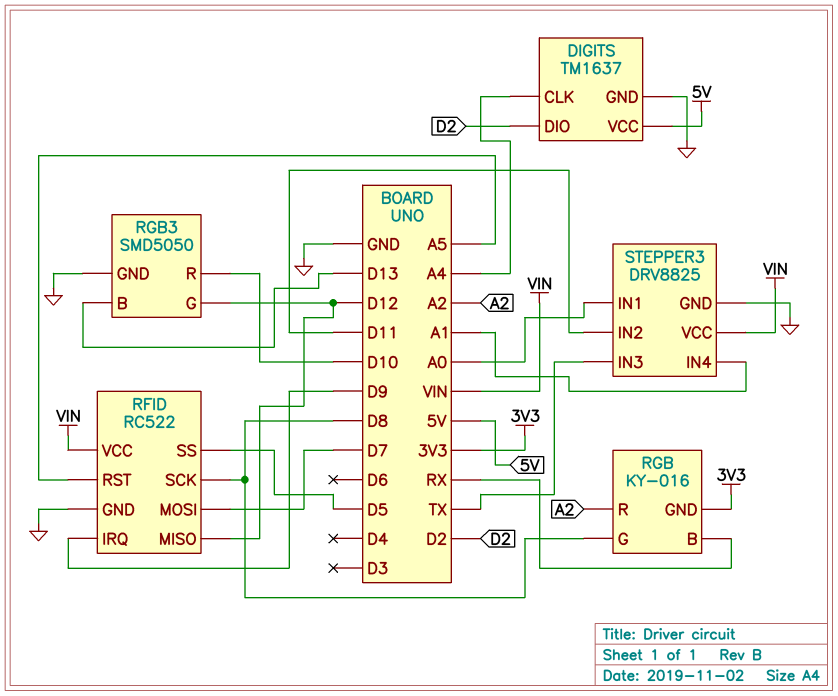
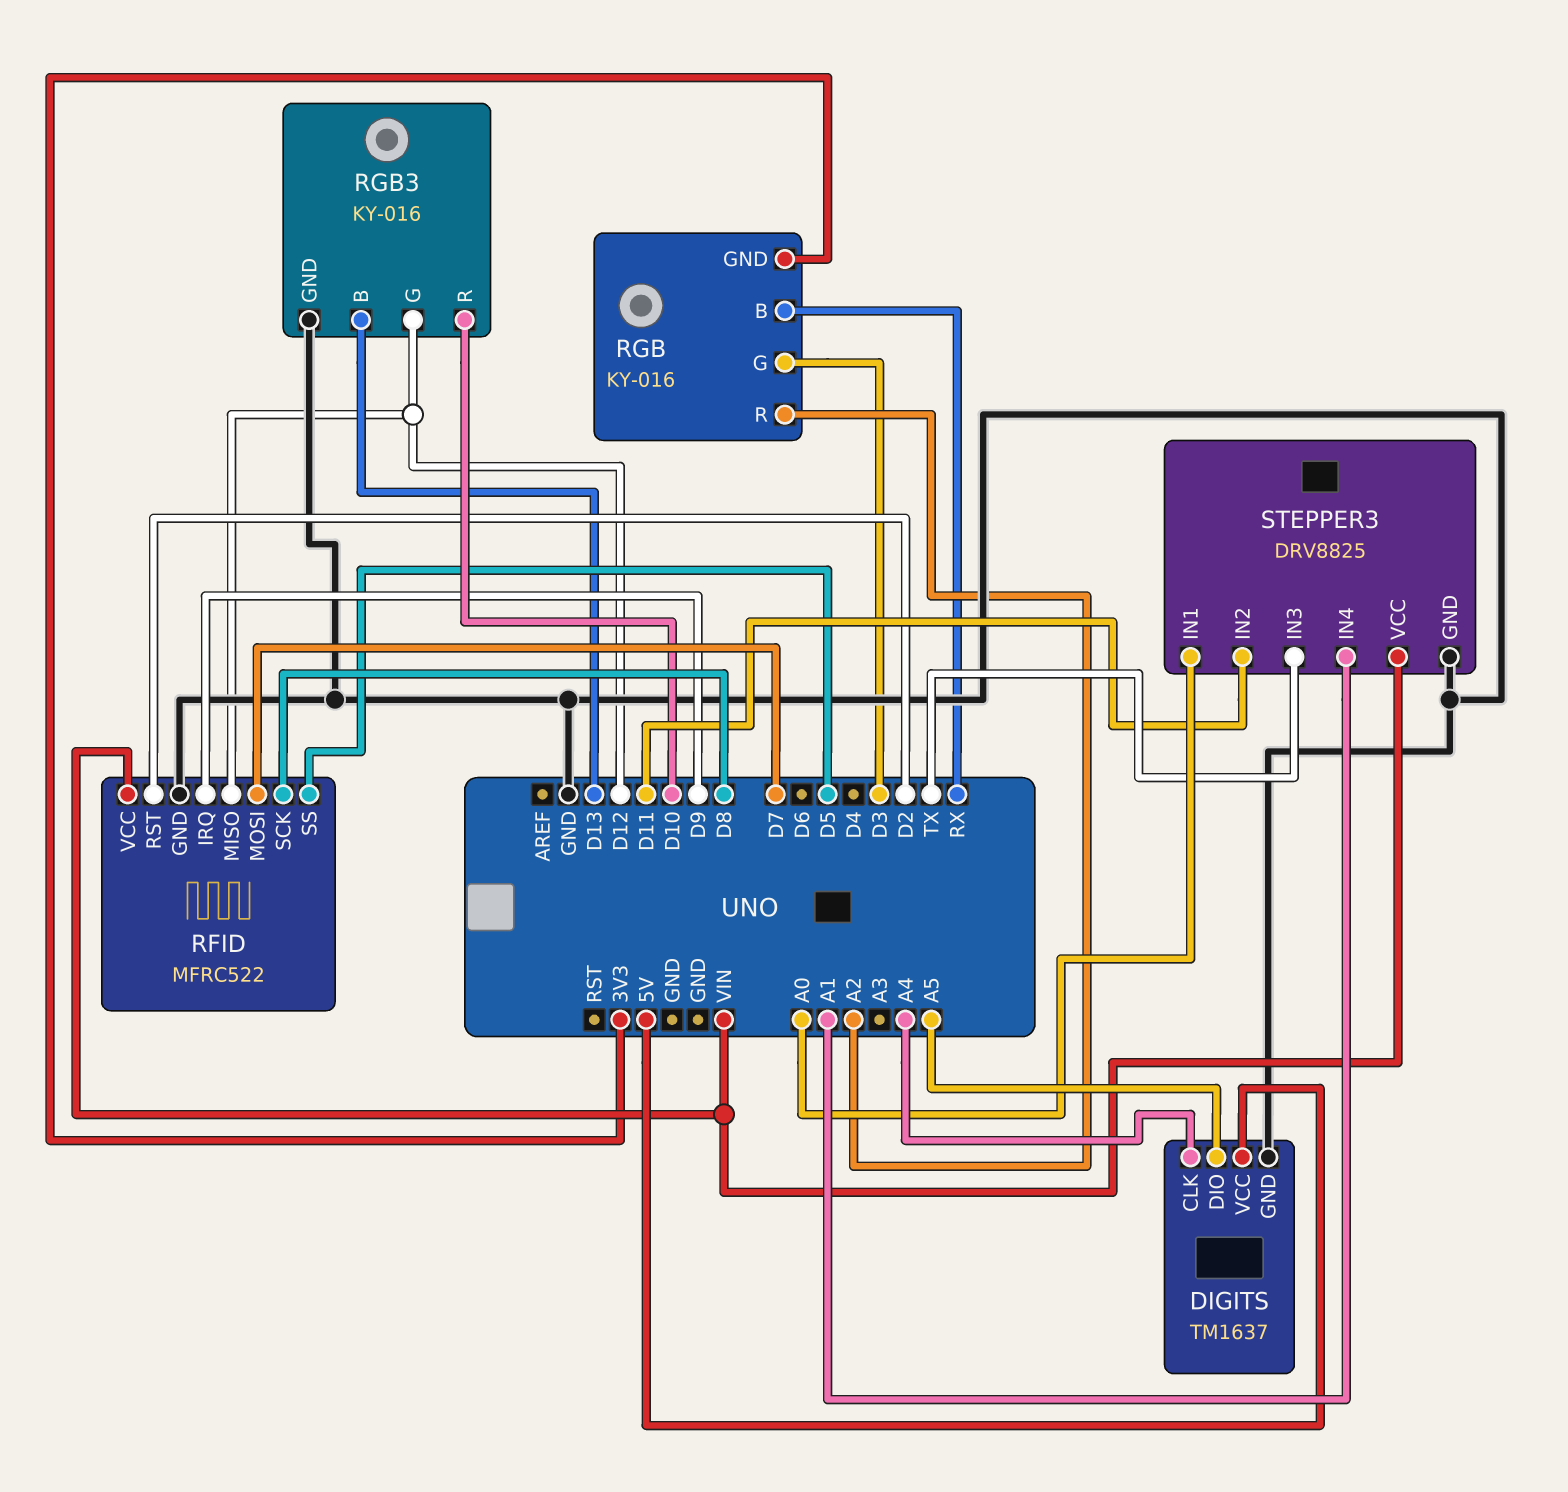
DIGITS pin DIO: D2 -> A5
RFID: RC522 -> MFRC522
RFID pin RST: A5 -> D2
RGB pin G: D8 -> D3
RGB3: SMD5050 -> KY-016

